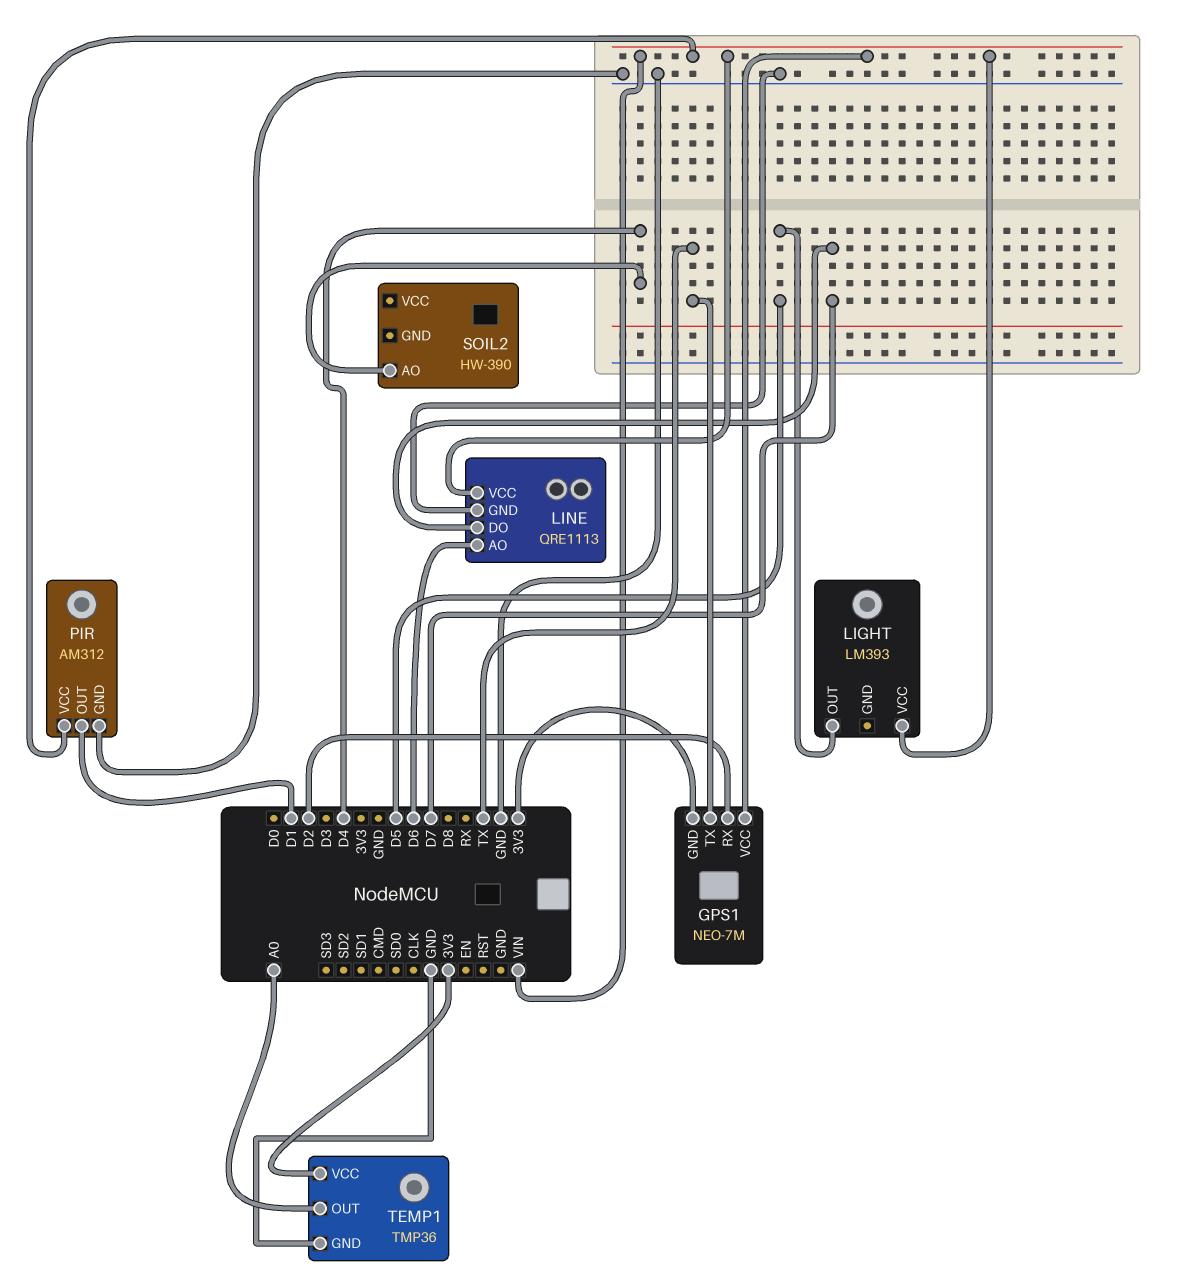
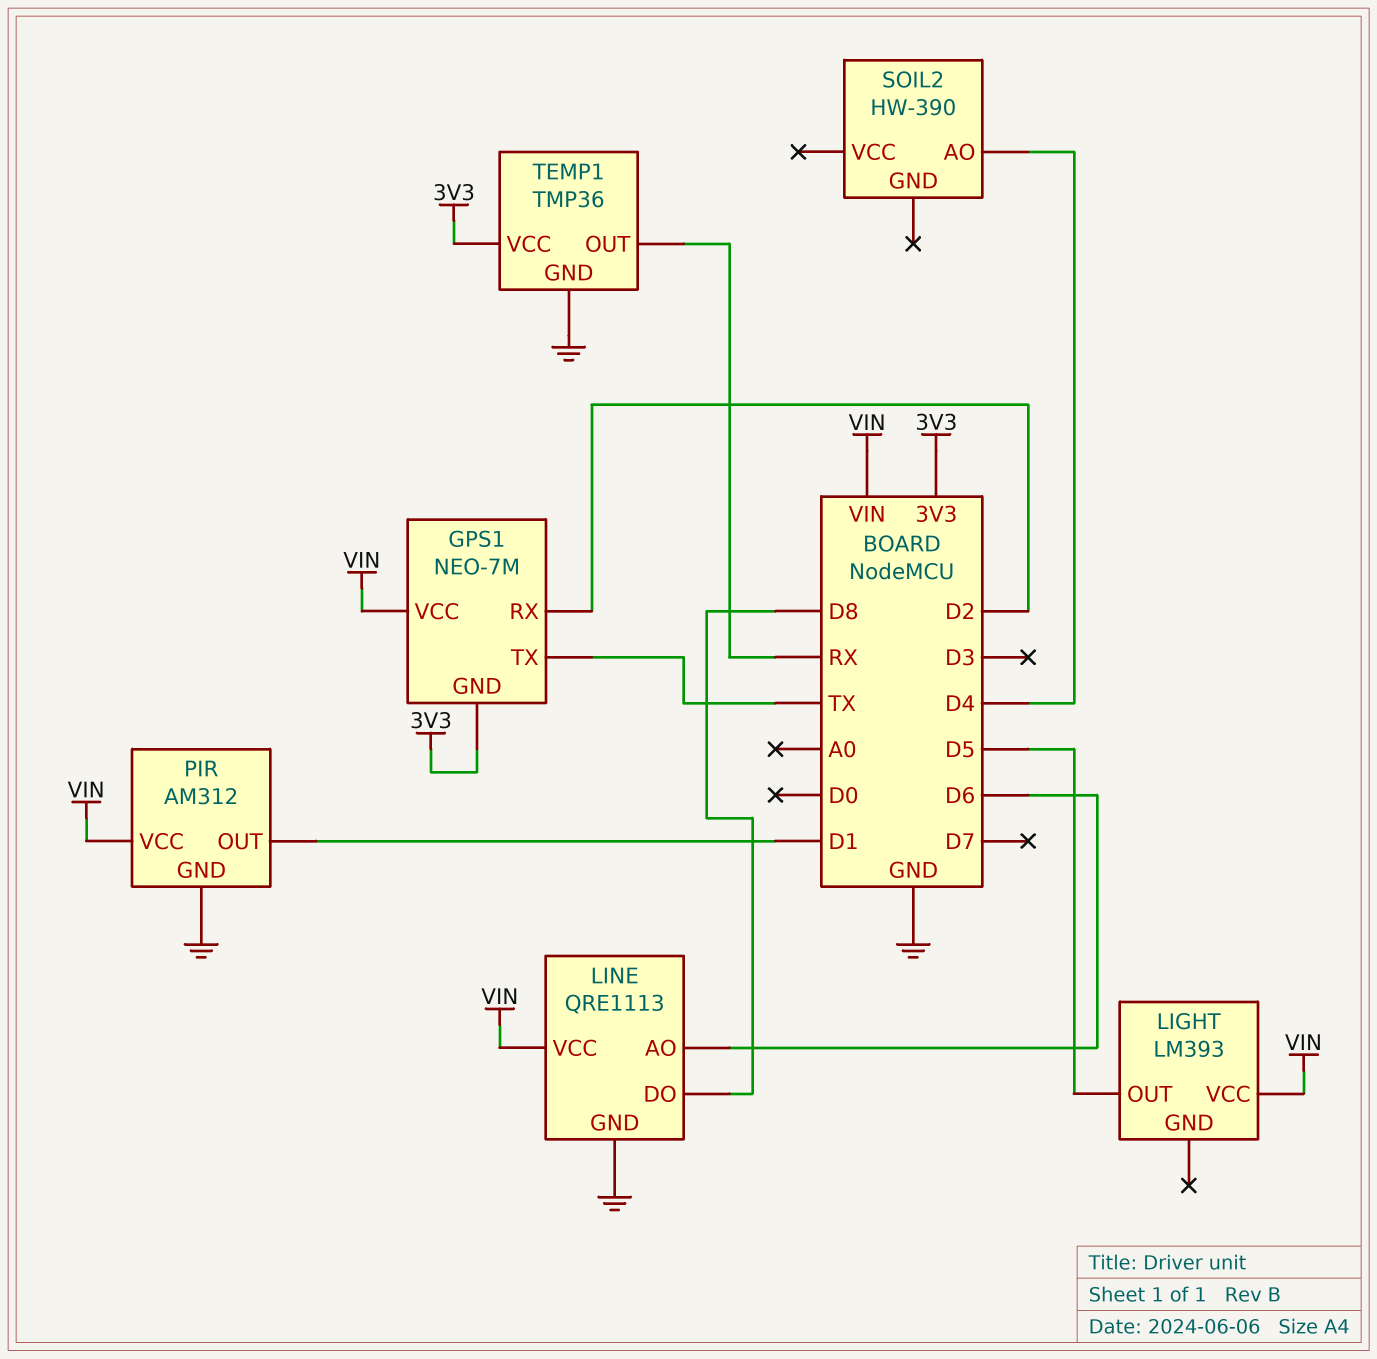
LINE pin DO: D7 -> D8
TEMP1 pin OUT: A0 -> RX

